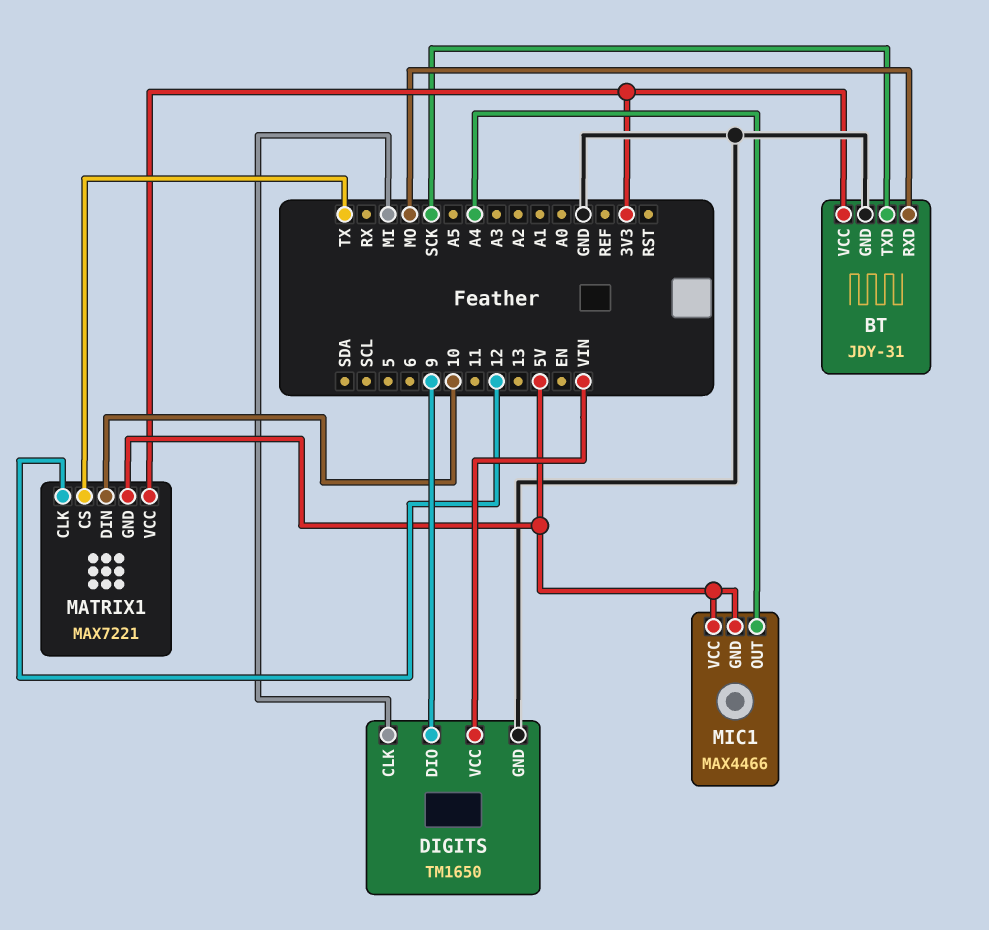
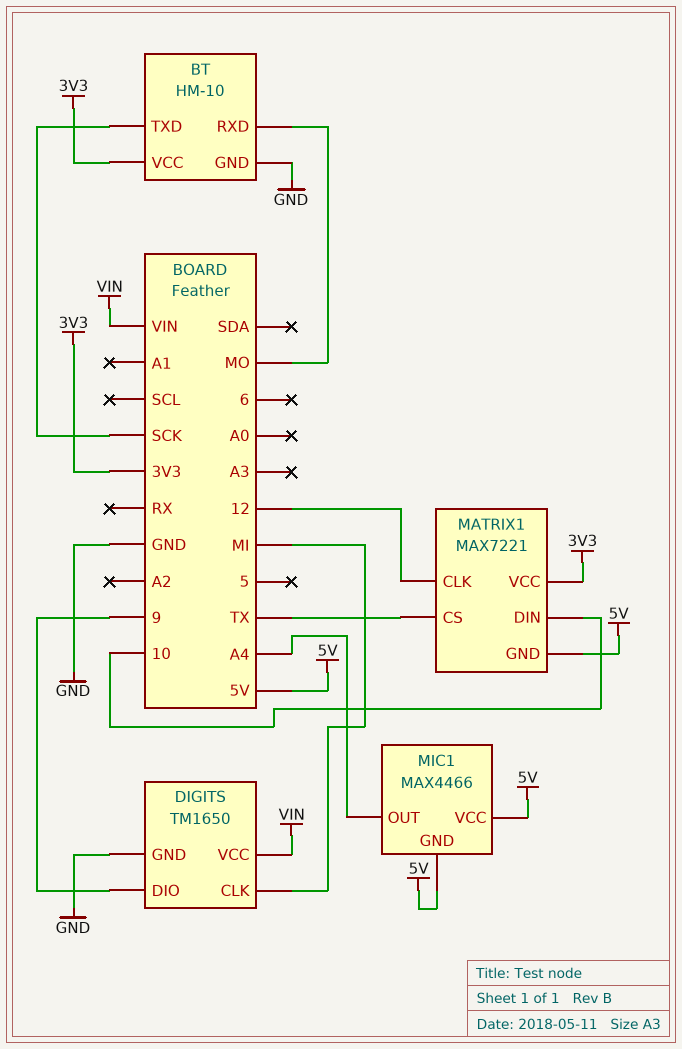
BT: JDY-31 -> HM-10

